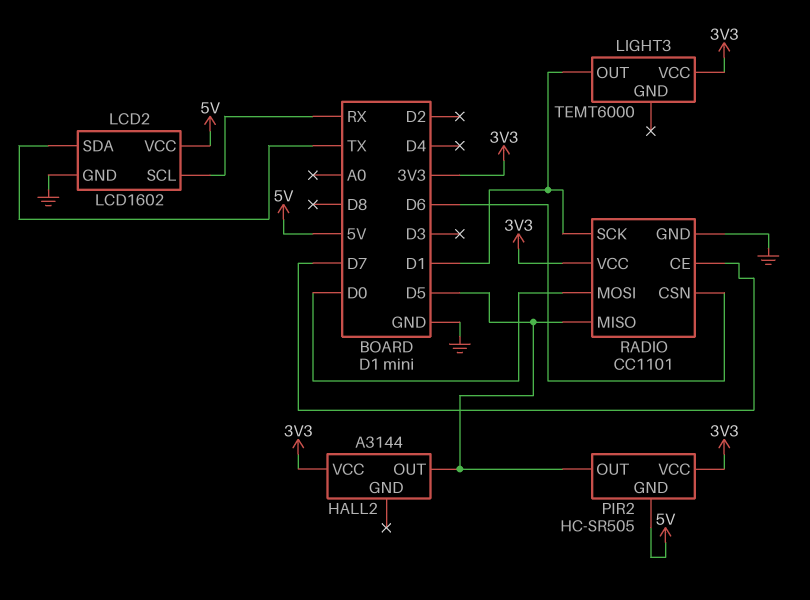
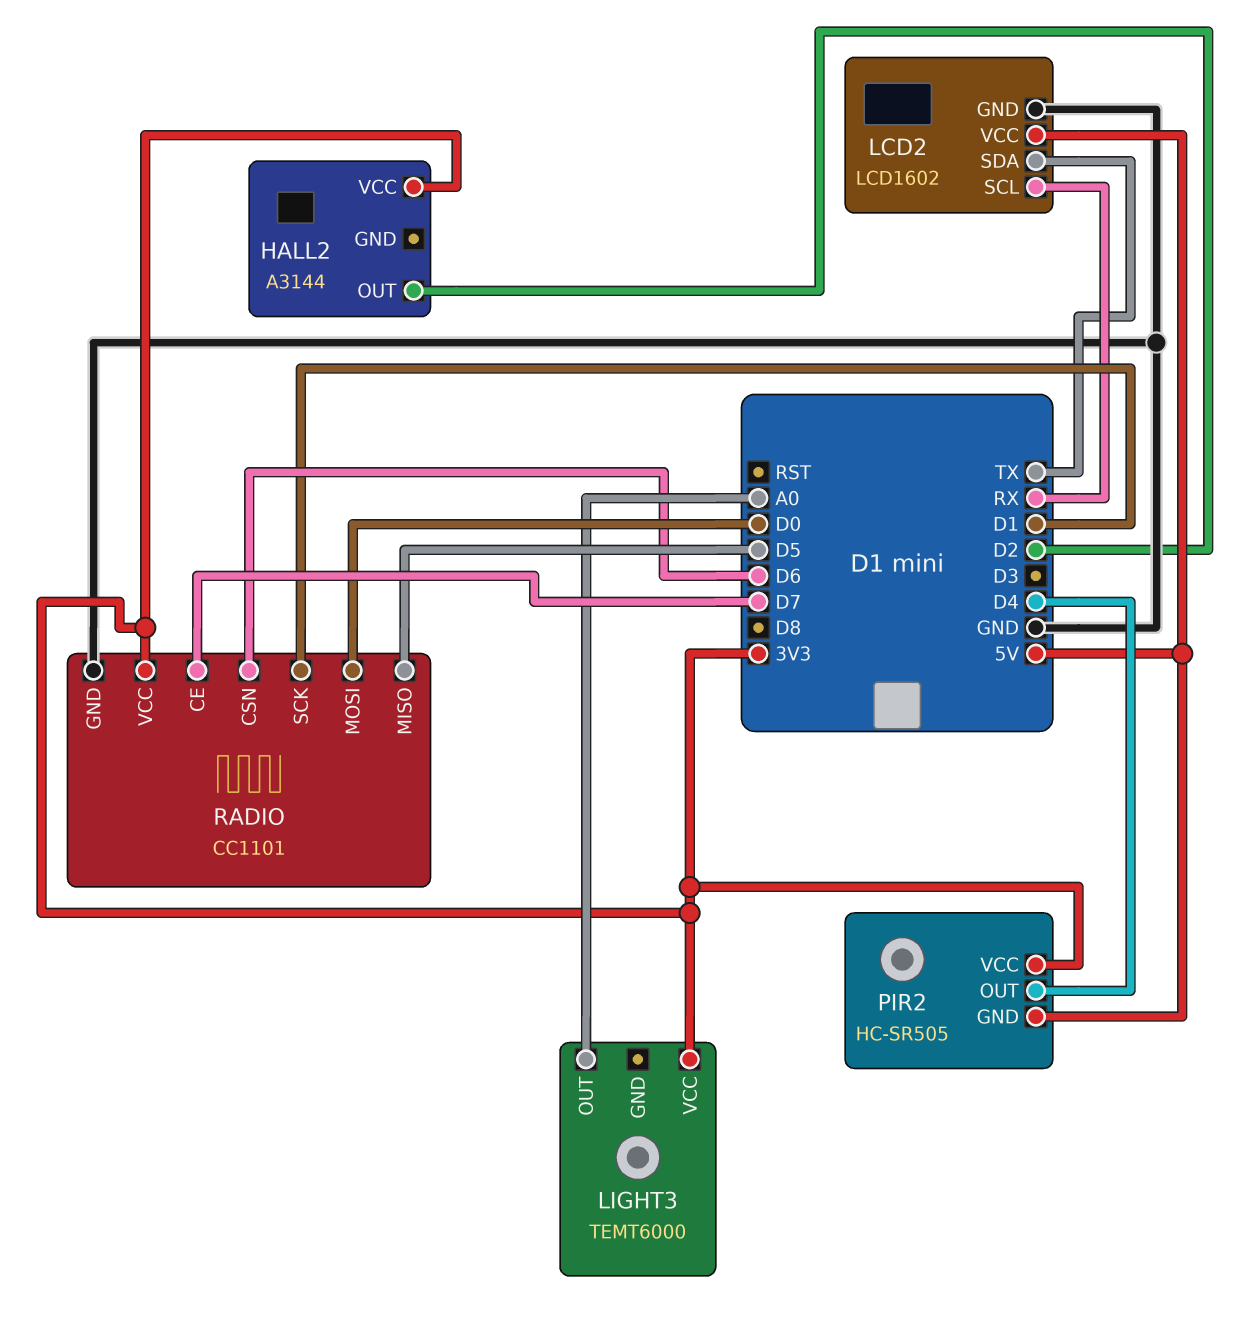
HALL2 pin OUT: D5 -> D2
LIGHT3 pin OUT: D1 -> A0
PIR2 pin OUT: D5 -> D4

